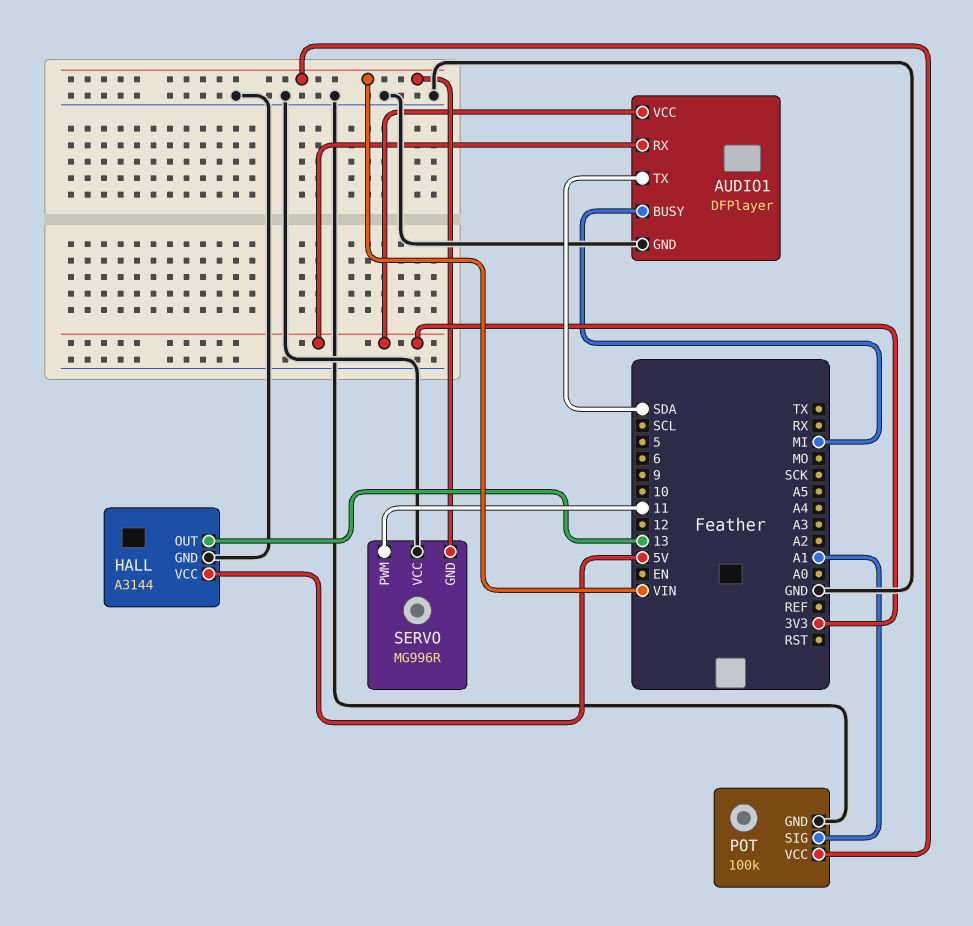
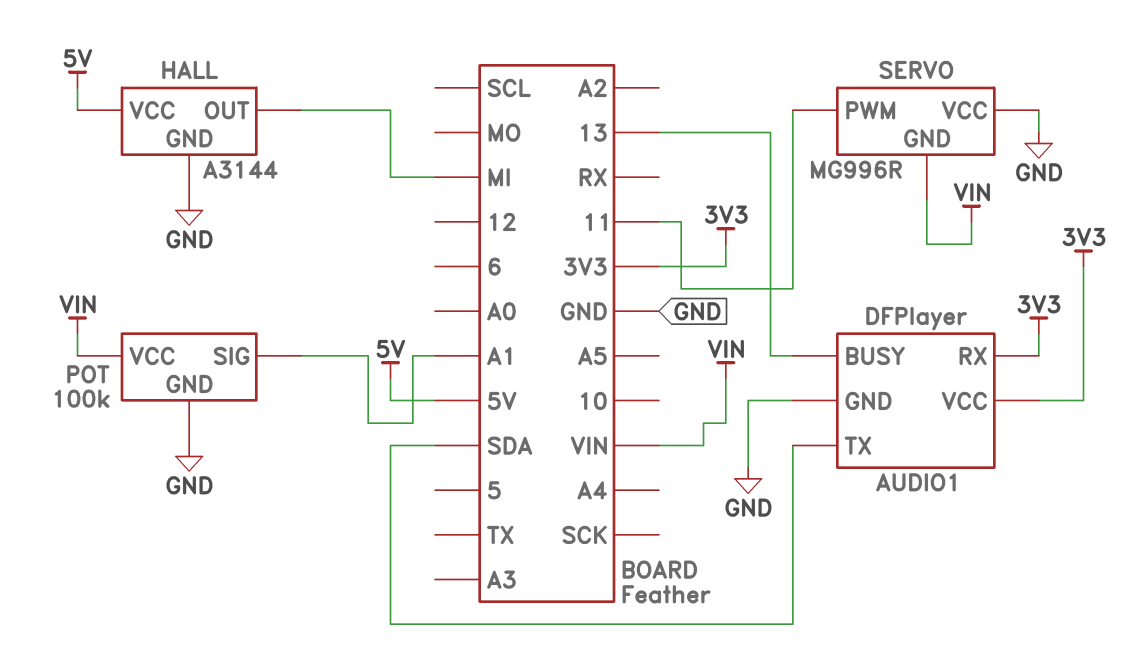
AUDIO1 pin BUSY: MI -> 13
HALL pin OUT: 13 -> MI

